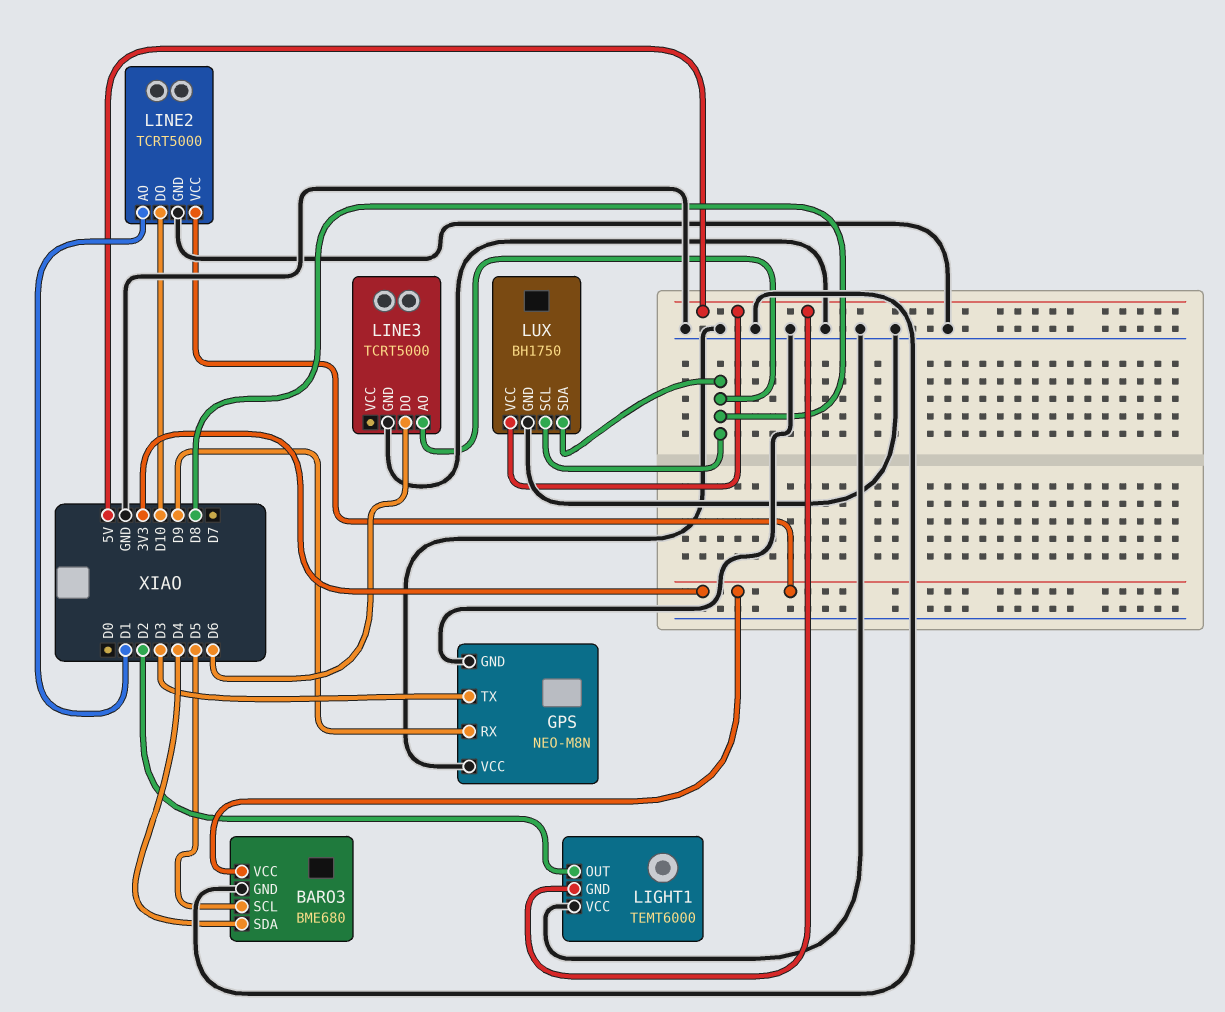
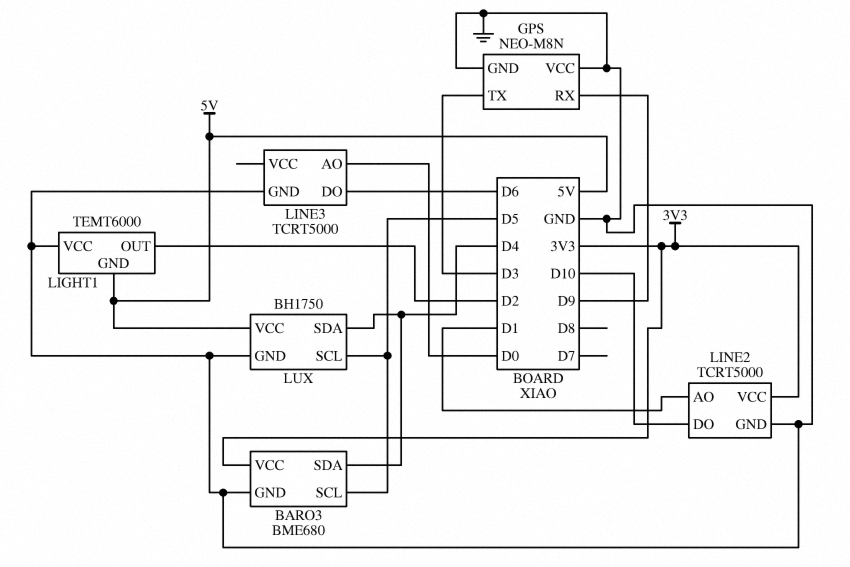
LINE3 pin AO: D8 -> D0
LUX pin SCL: D8 -> D5
LUX pin SDA: D8 -> D4

